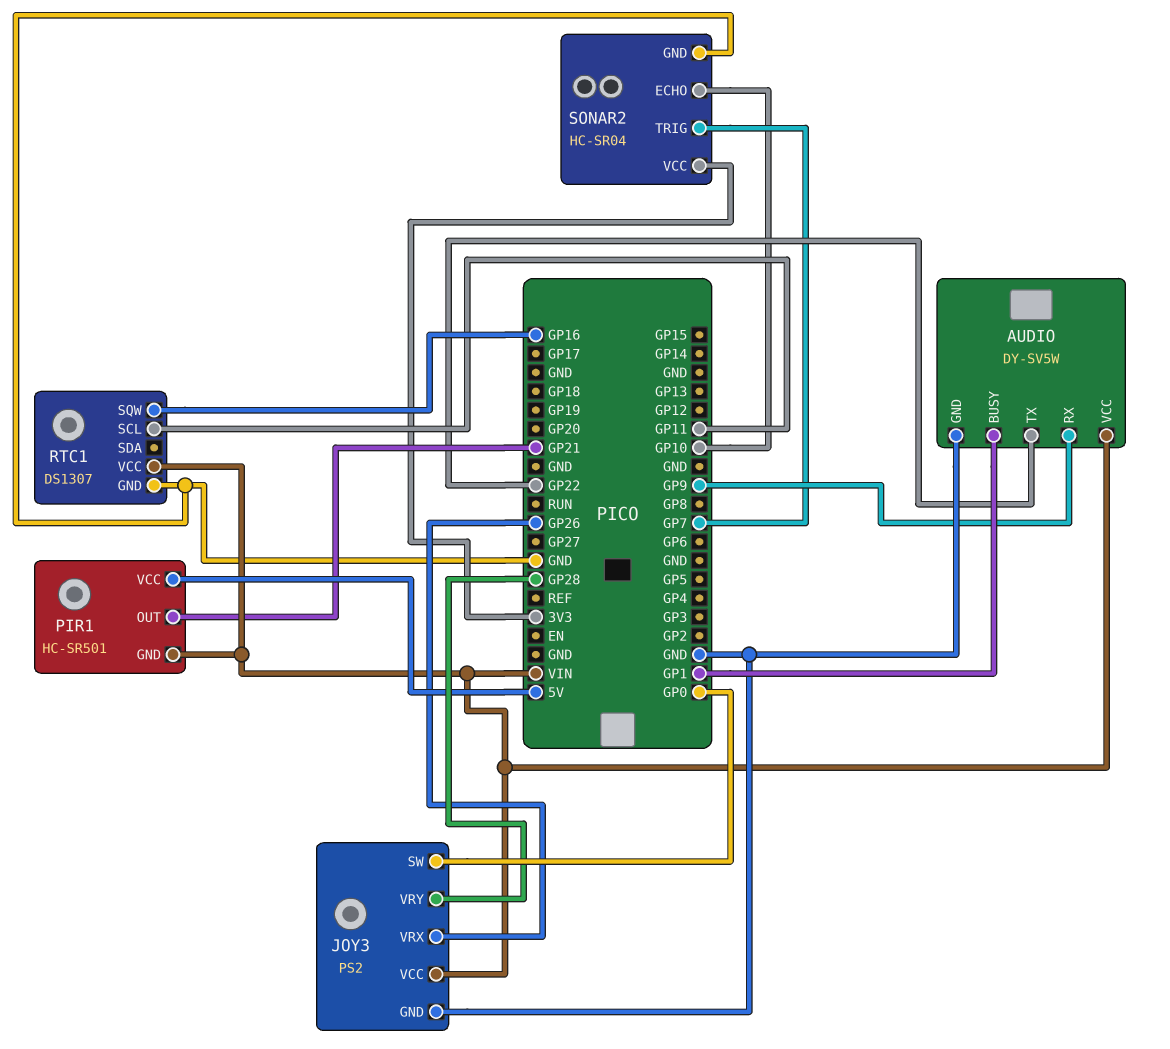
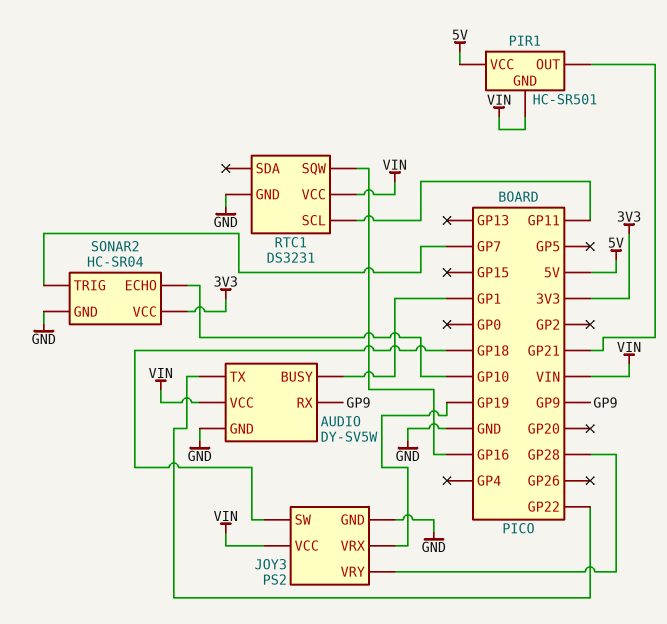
JOY3 pin SW: GP0 -> GP18
JOY3 pin VRX: GP26 -> GP19
RTC1: DS1307 -> DS3231

